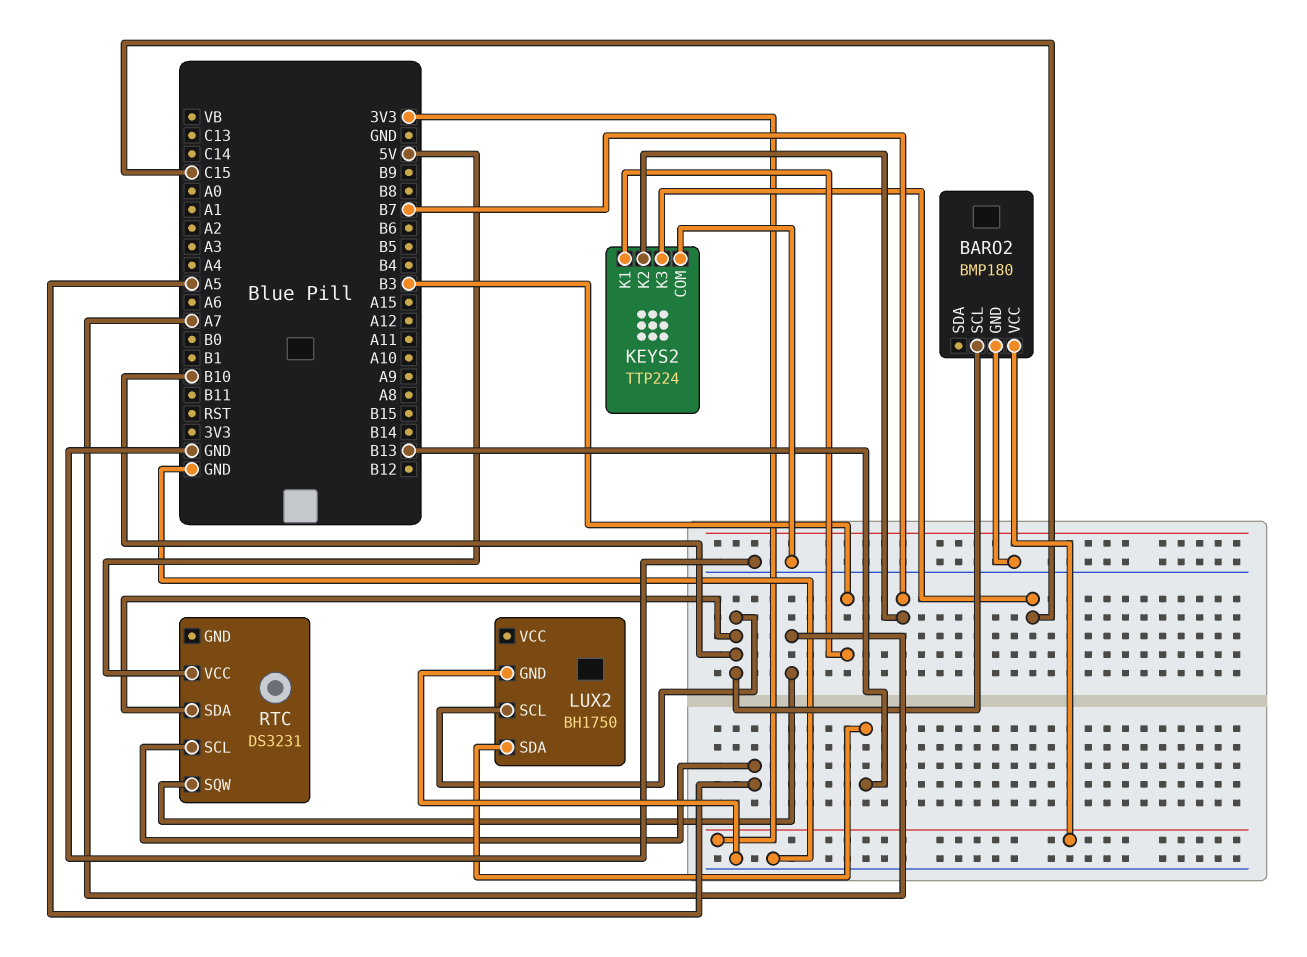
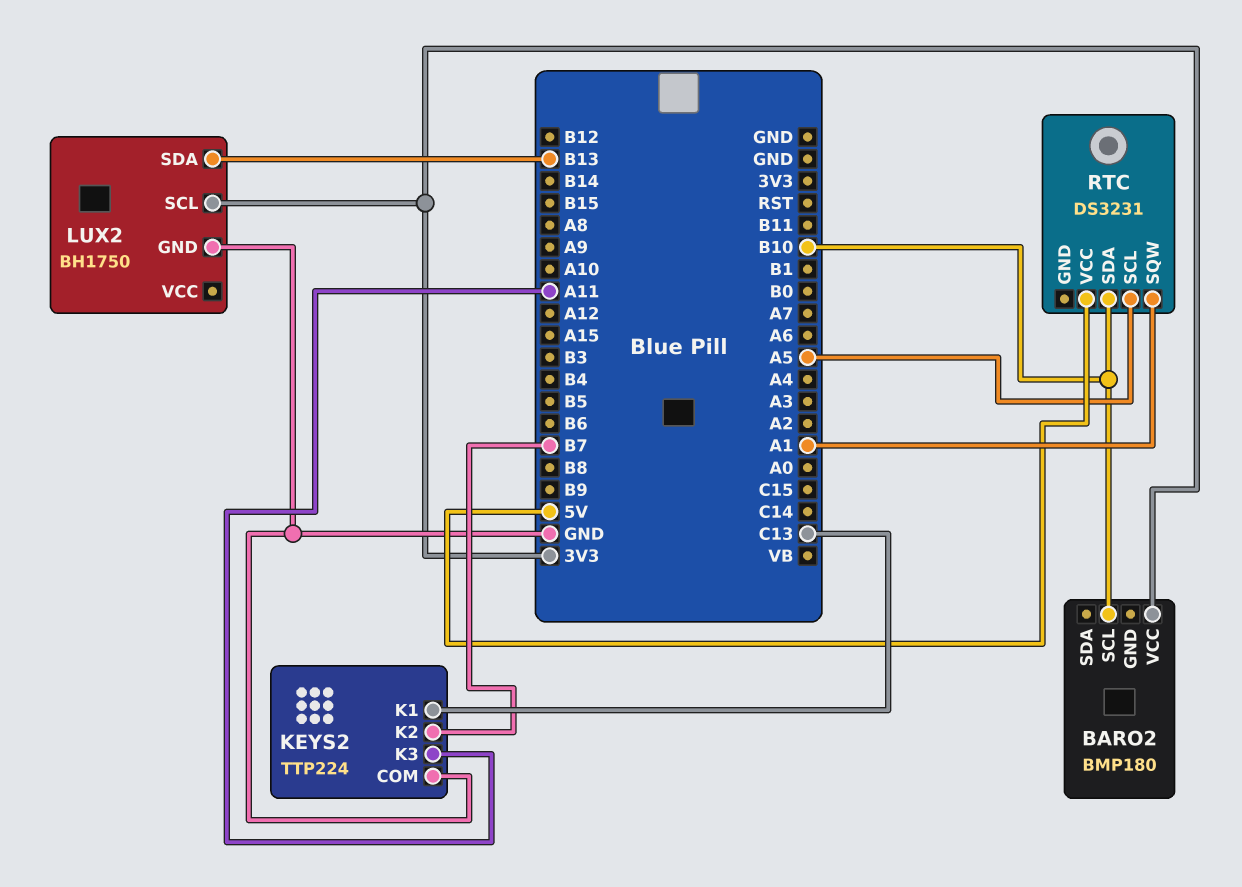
BARO2 pin GND: GND -> none
KEYS2 pin K1: B3 -> C13
KEYS2 pin K3: C15 -> A11
LUX2 pin SCL: B10 -> 3V3
RTC pin SQW: A7 -> A1

